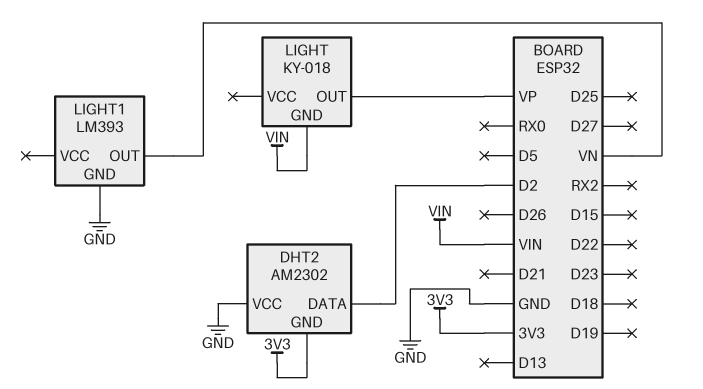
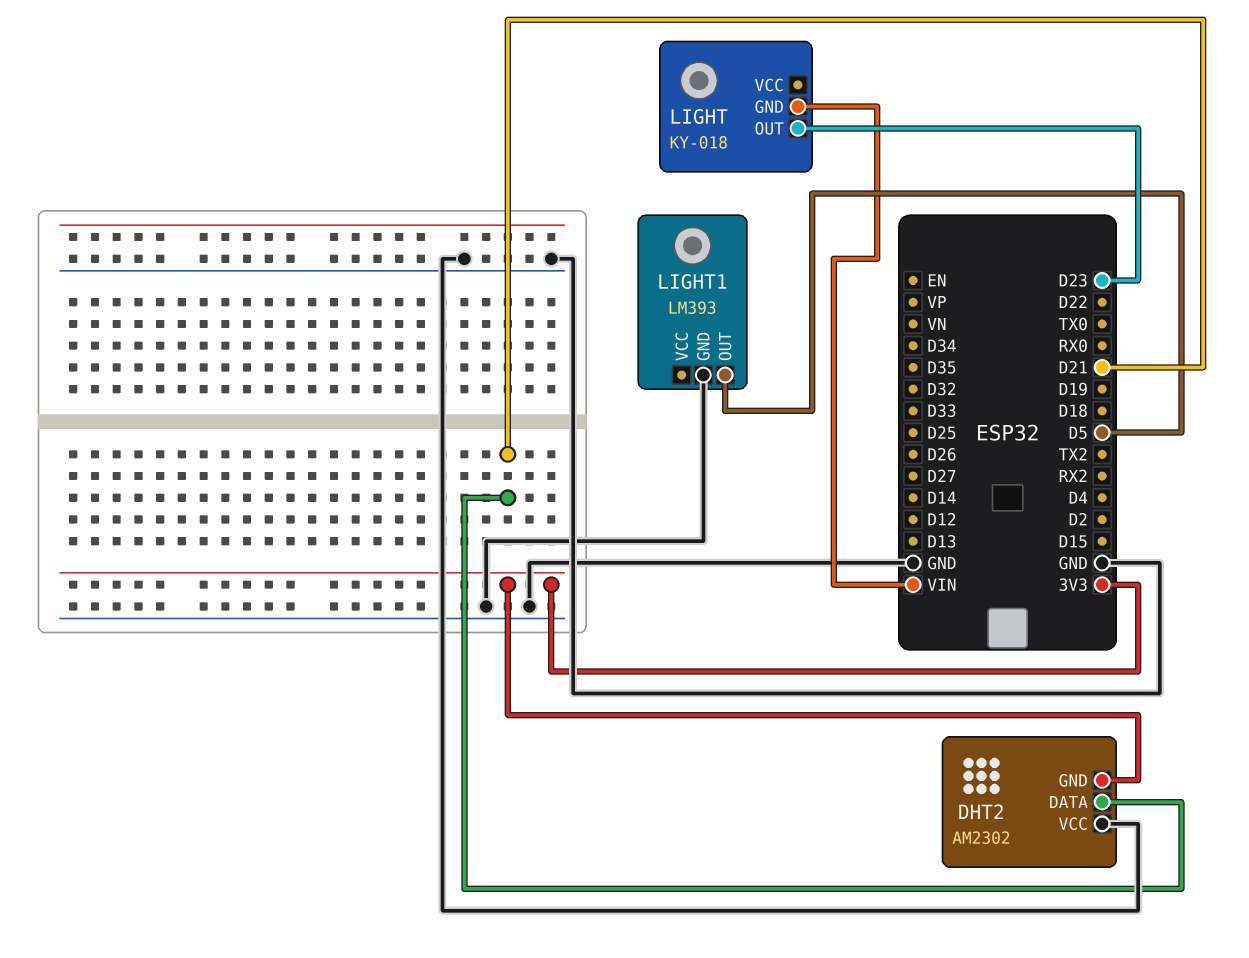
DHT2 pin DATA: D2 -> D21
LIGHT pin OUT: VP -> D23
LIGHT1 pin OUT: VN -> D5

